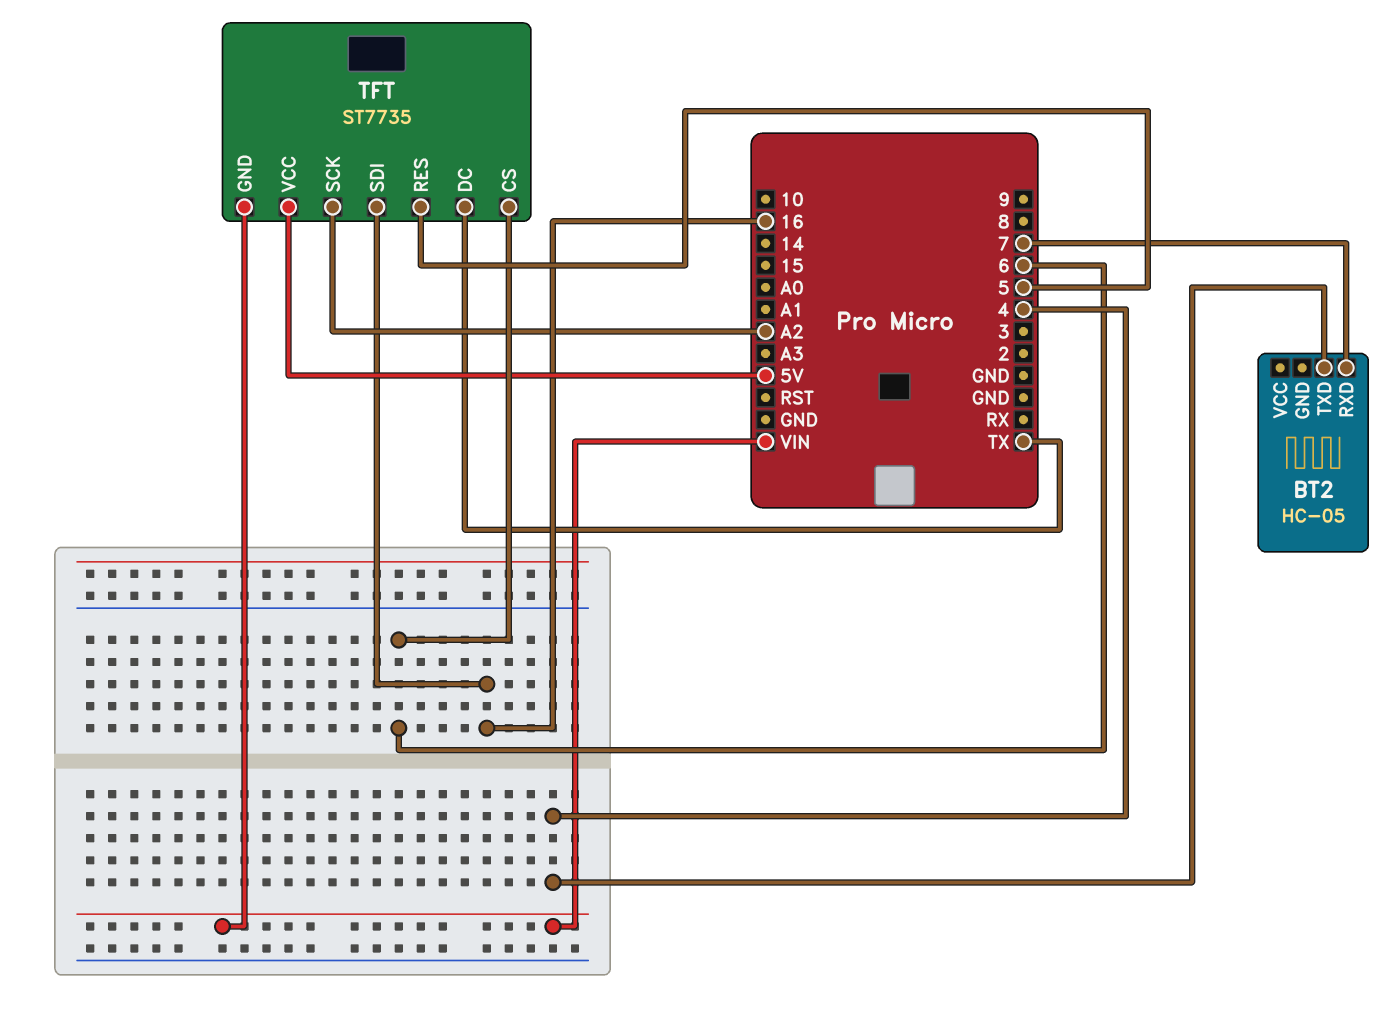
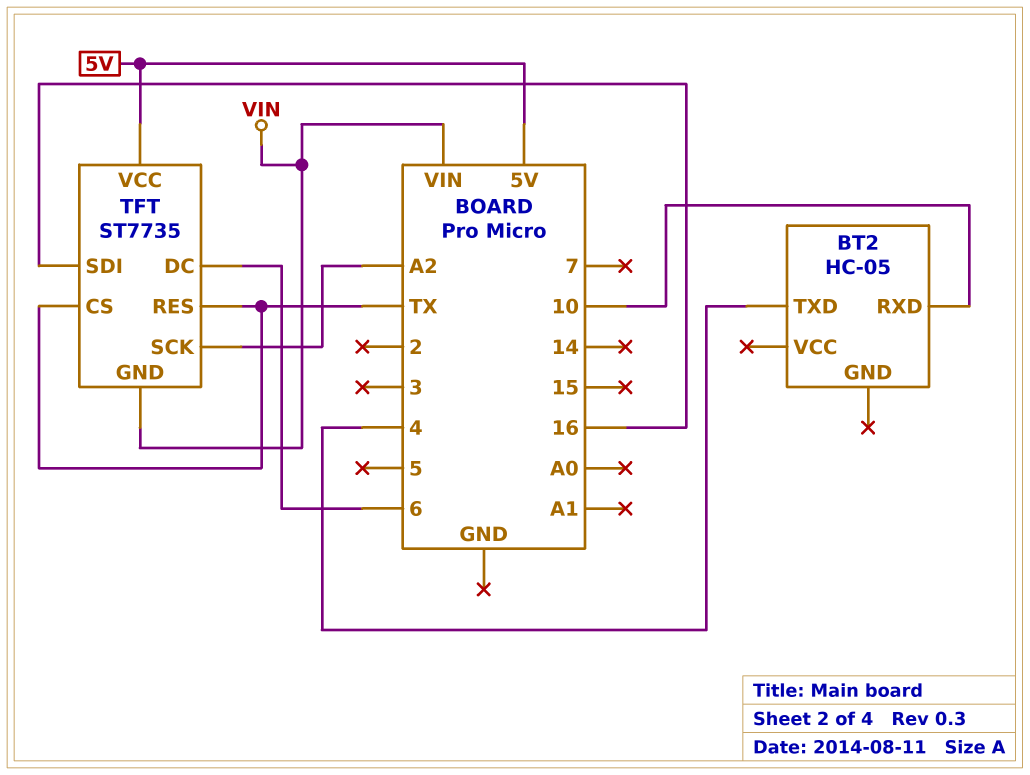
BT2 pin RXD: 7 -> 10
TFT pin CS: 6 -> TX
TFT pin DC: TX -> 6
TFT pin RES: 5 -> TX

